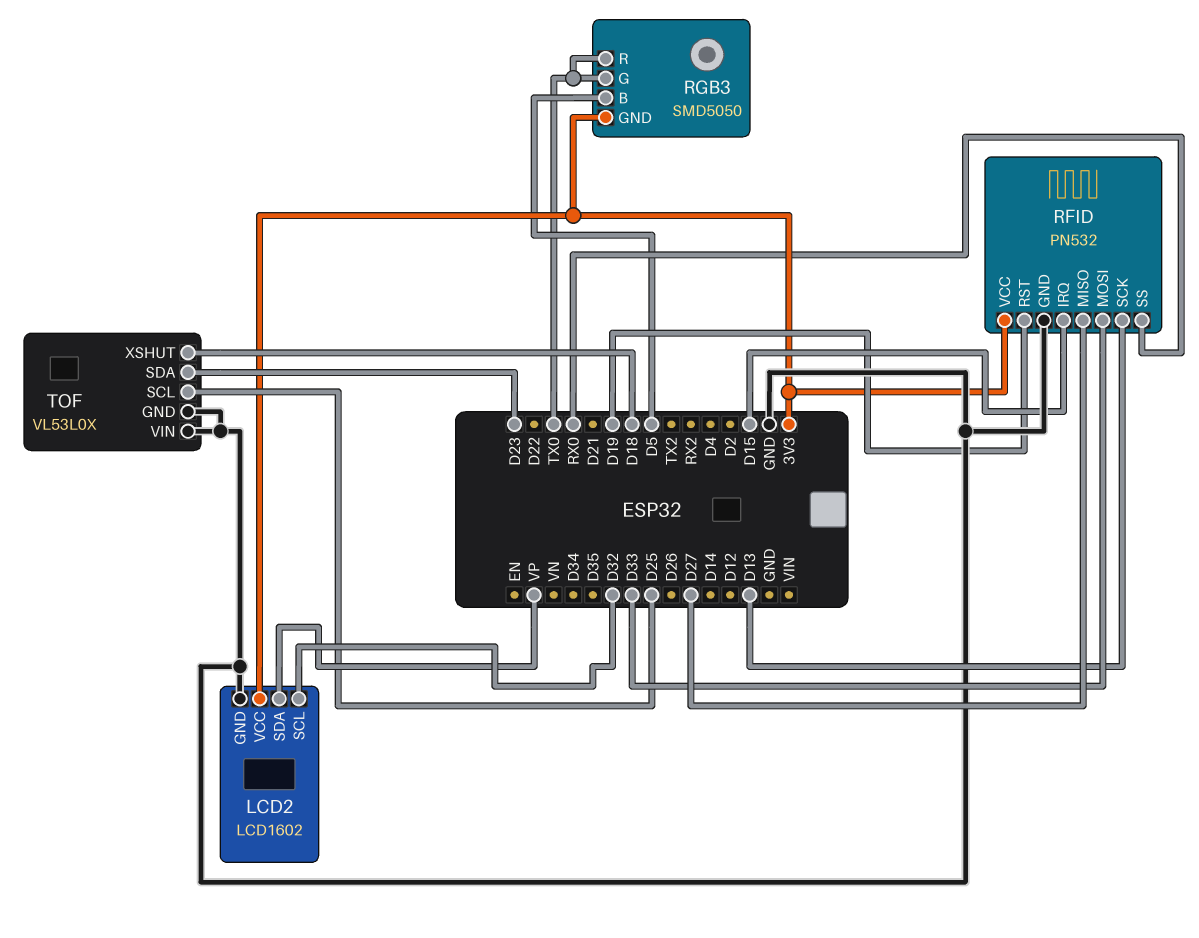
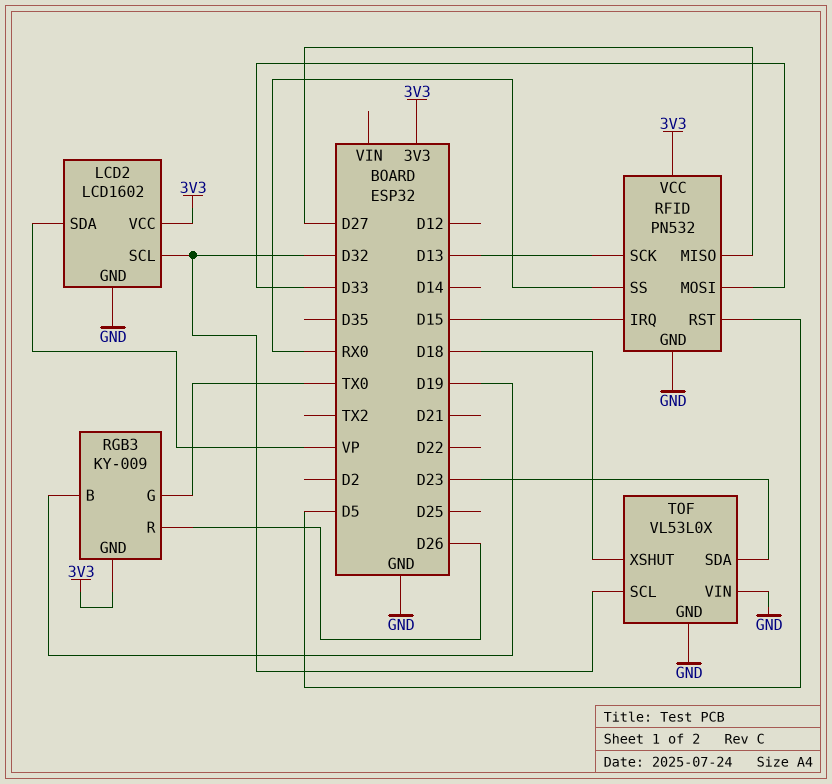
RFID pin RST: D19 -> D5
RGB3: SMD5050 -> KY-009
RGB3 pin B: D5 -> D19
RGB3 pin R: TX0 -> D26
TOF pin SCL: D25 -> D32

